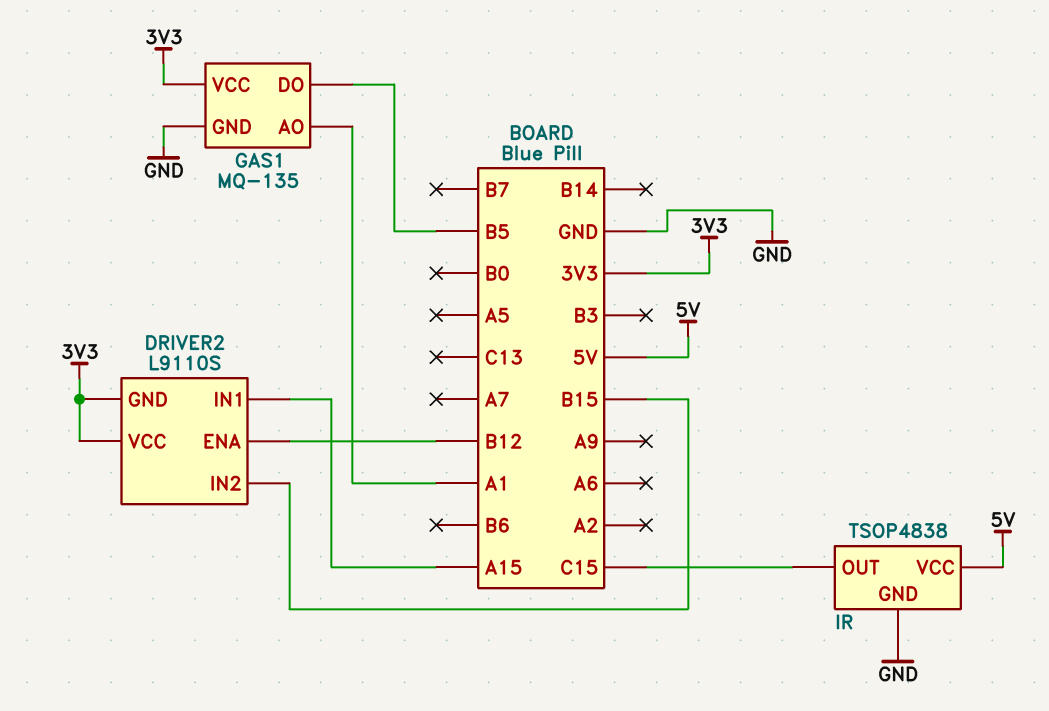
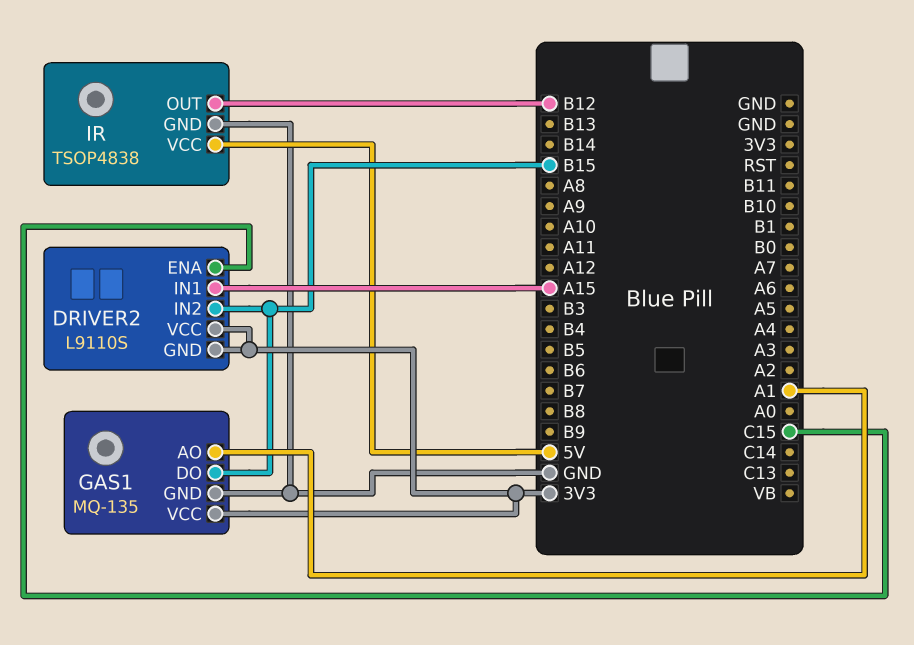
DRIVER2 pin ENA: B12 -> C15
GAS1 pin DO: B5 -> B15
IR pin OUT: C15 -> B12

